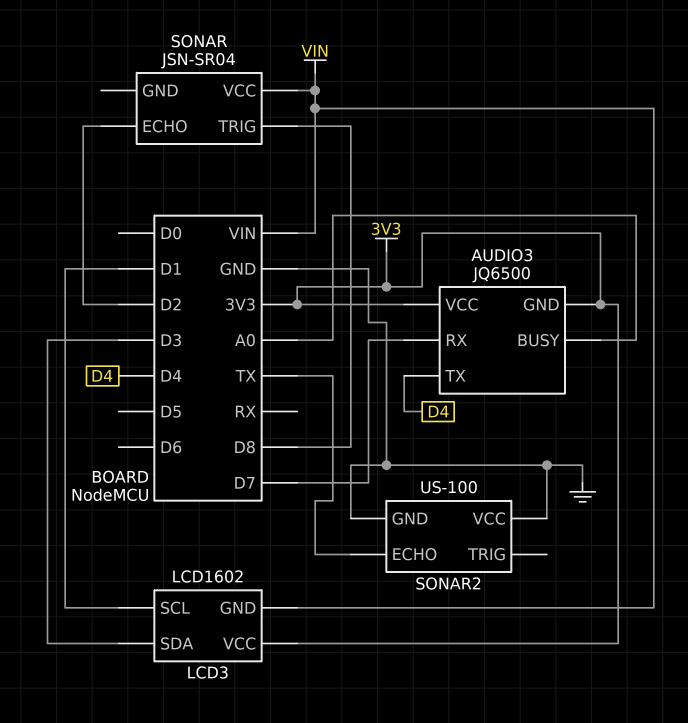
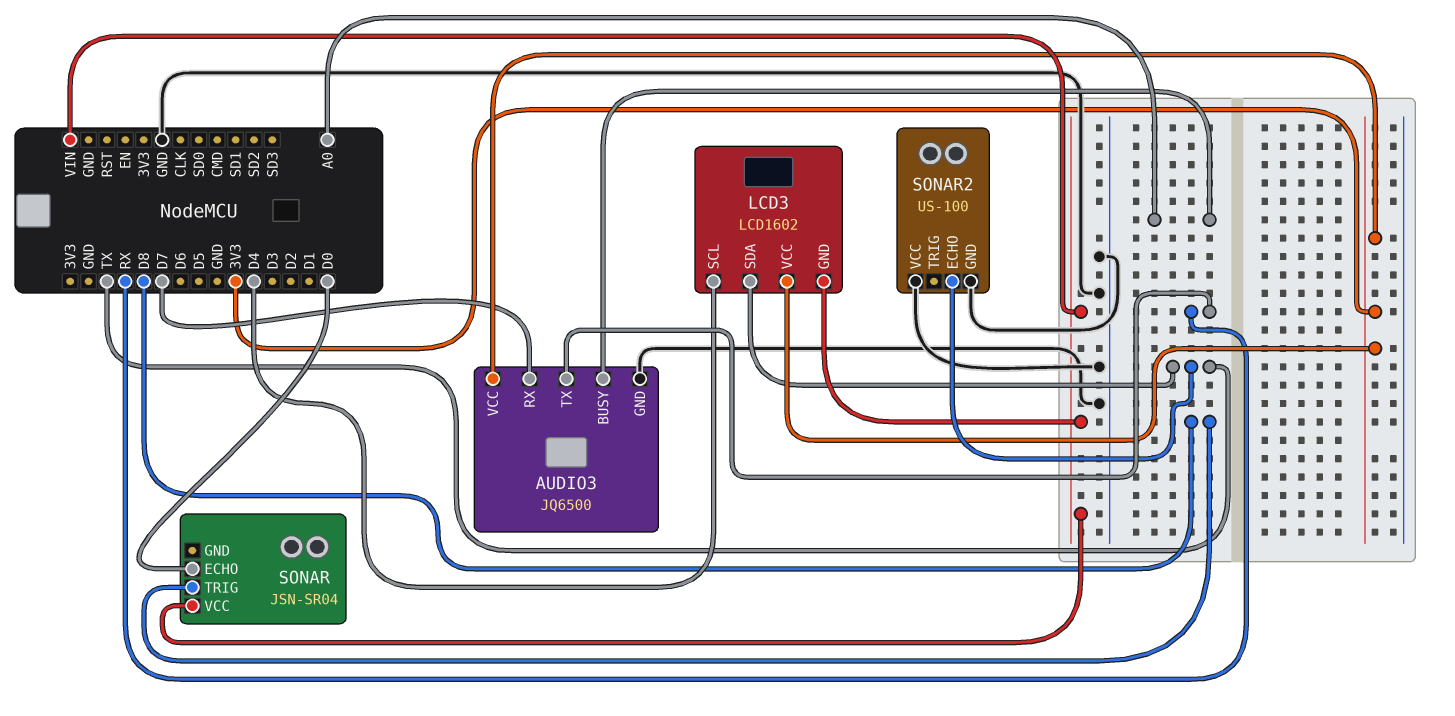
AUDIO3 pin GND: 3V3 -> GND
AUDIO3 pin TX: D4 -> RX
LCD3 pin SCL: D1 -> D4
LCD3 pin SDA: D3 -> TX
SONAR pin ECHO: D2 -> D0

